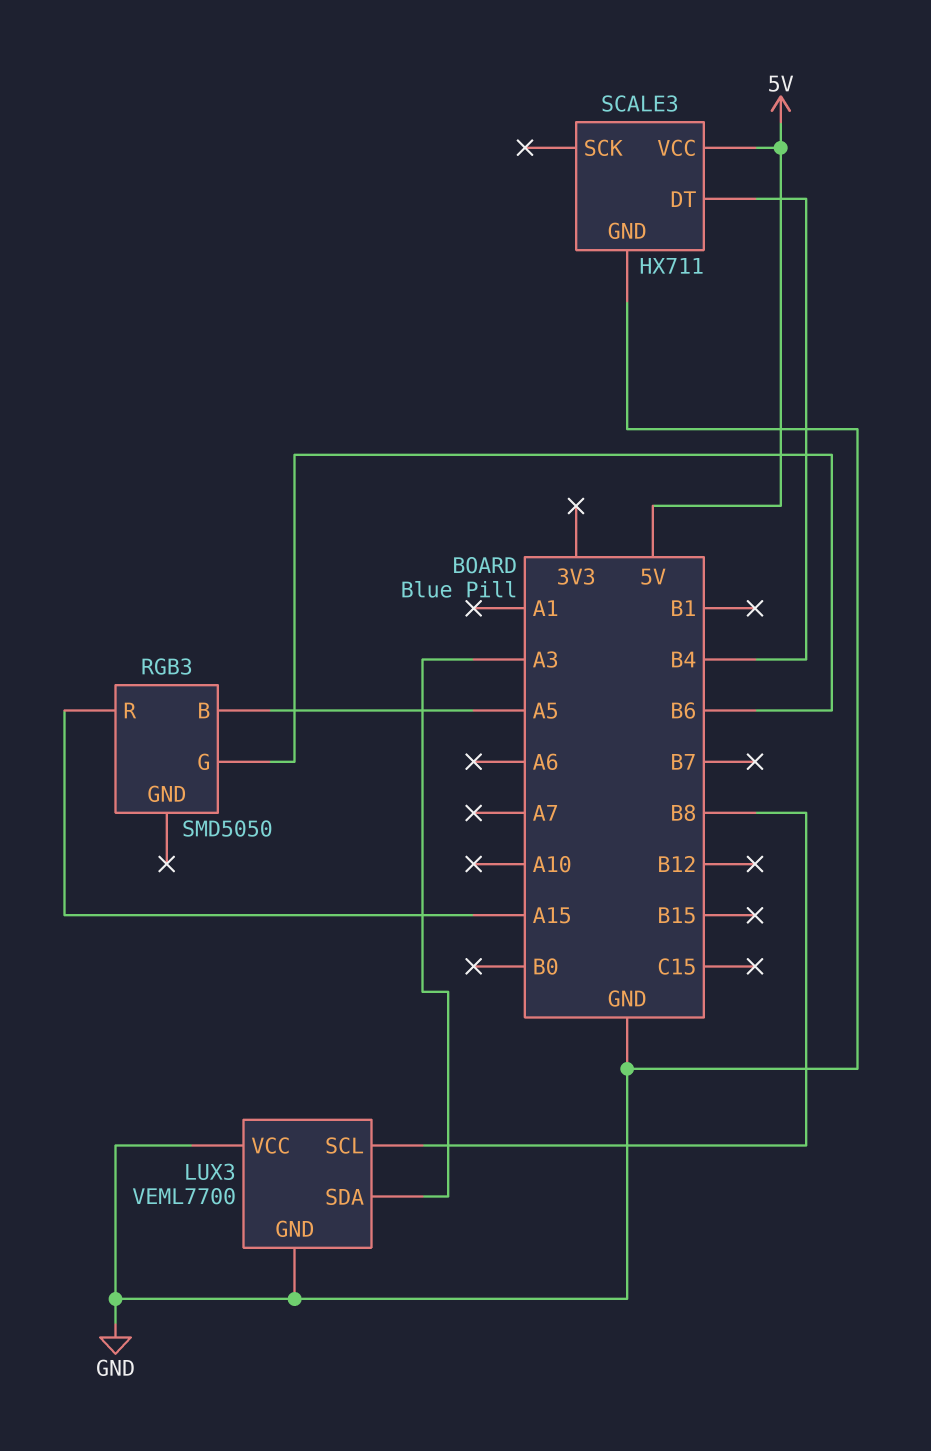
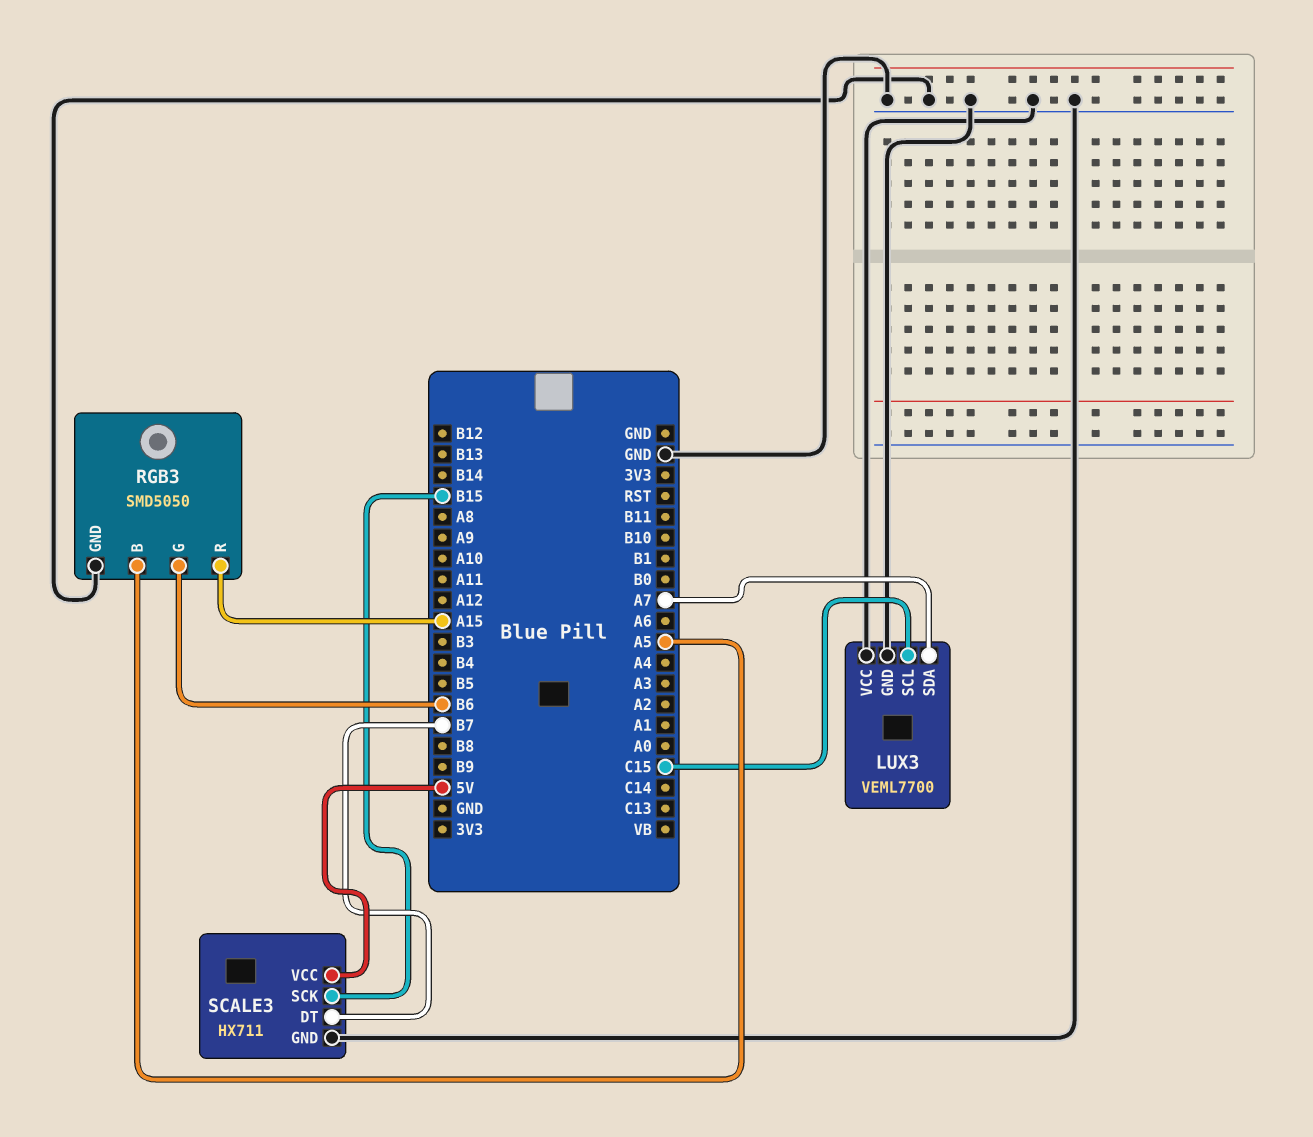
LUX3 pin SCL: B8 -> C15
LUX3 pin SDA: A3 -> A7
RGB3 pin GND: none -> GND
SCALE3 pin DT: B4 -> B7
SCALE3 pin SCK: none -> B15

